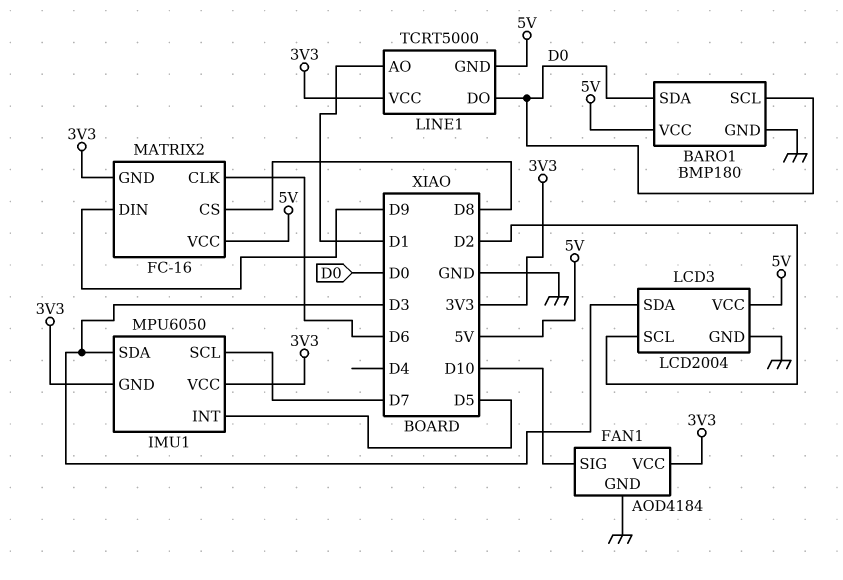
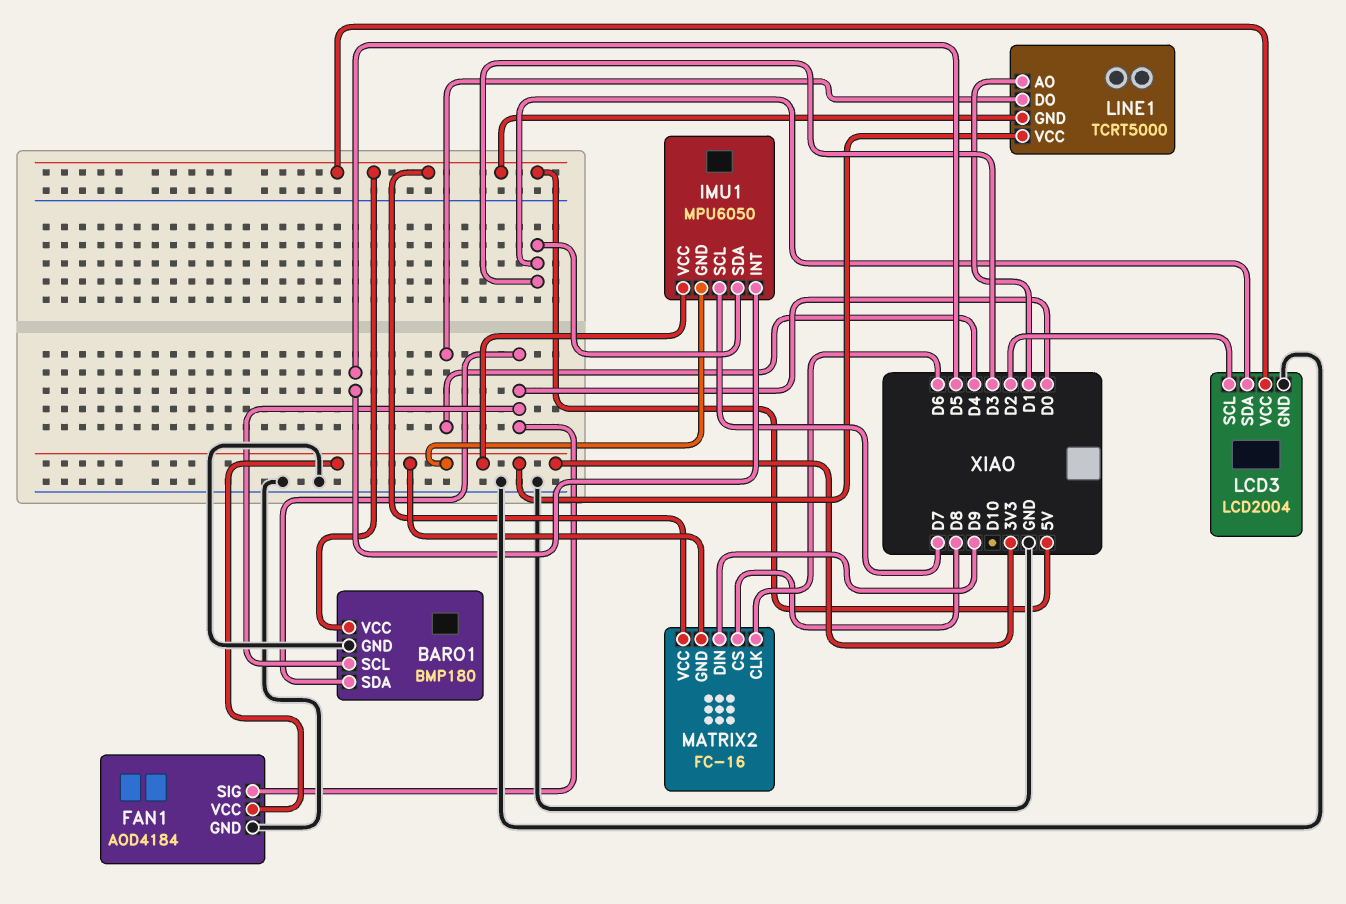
FAN1 pin SIG: D10 -> D0
LINE1 pin DO: D0 -> D4

